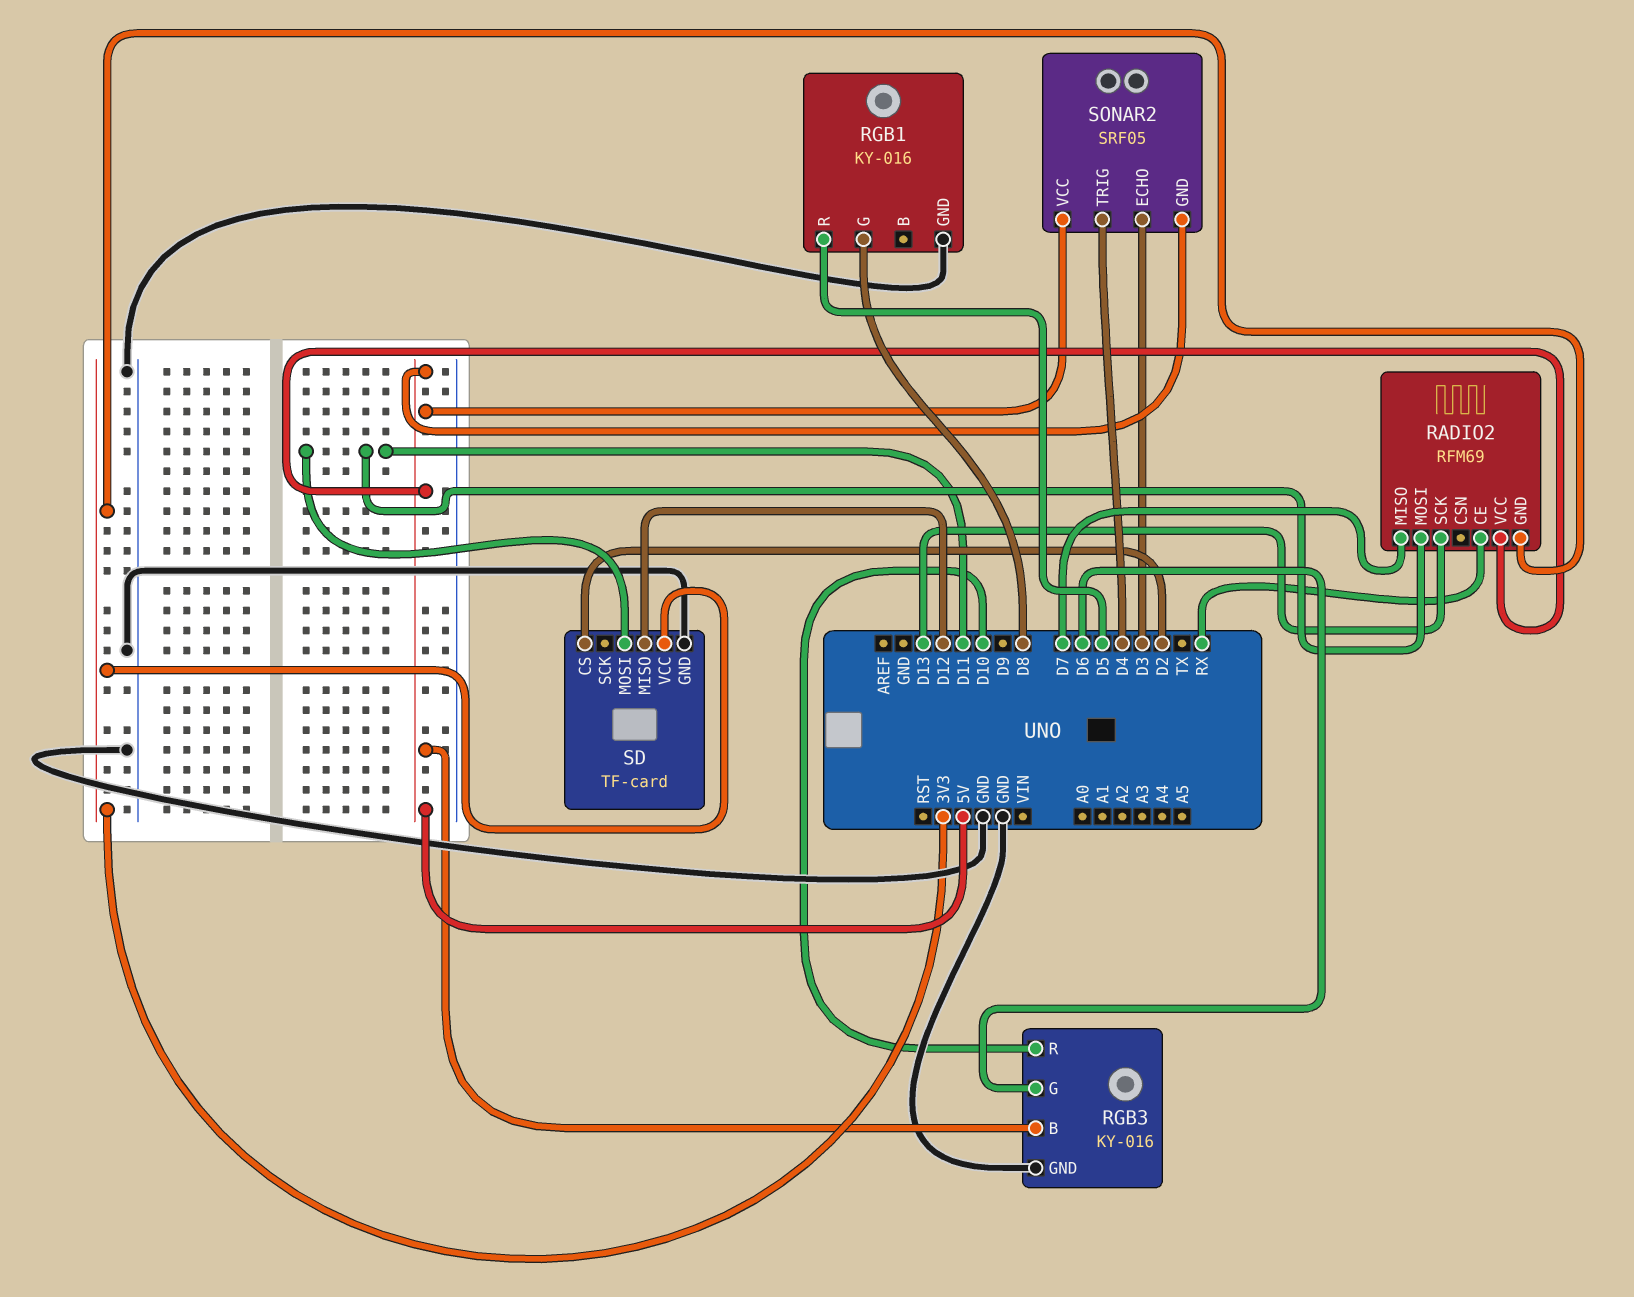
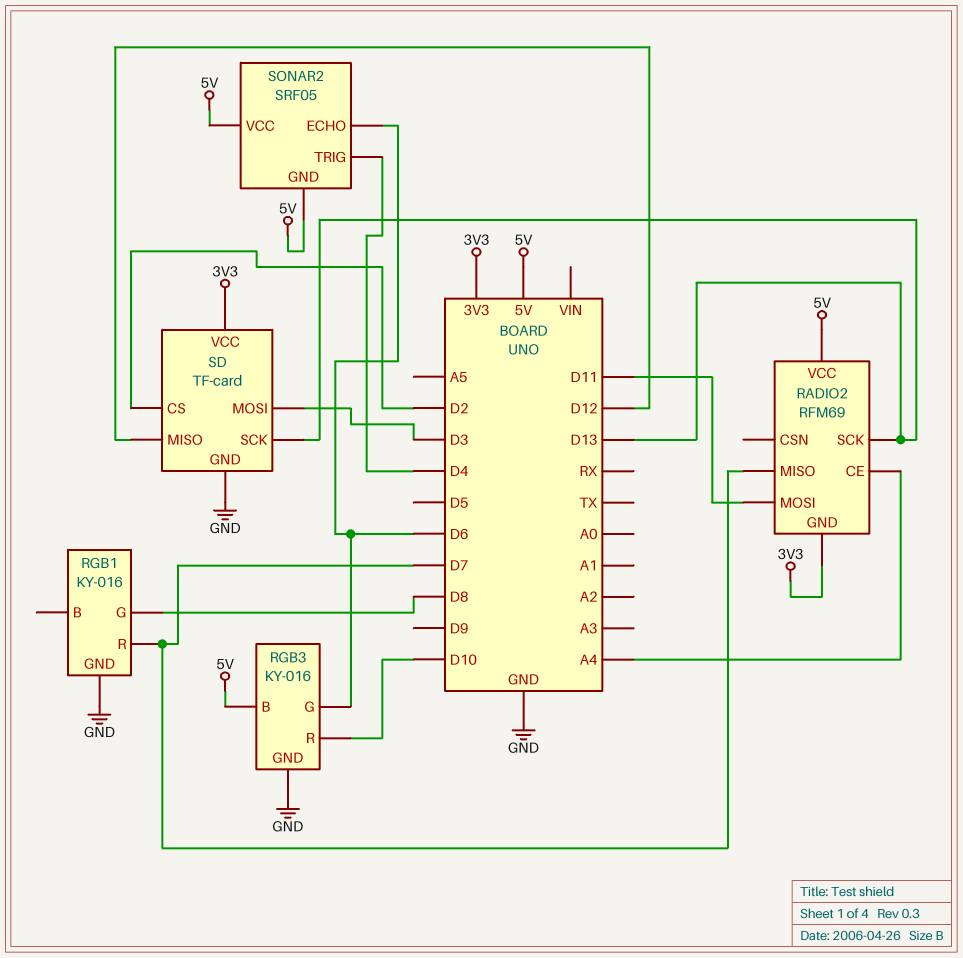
RADIO2 pin CE: RX -> A4
RGB1 pin R: D5 -> D7
SD pin MOSI: D11 -> D3
SD pin SCK: none -> D13
SONAR2 pin ECHO: D3 -> D6

